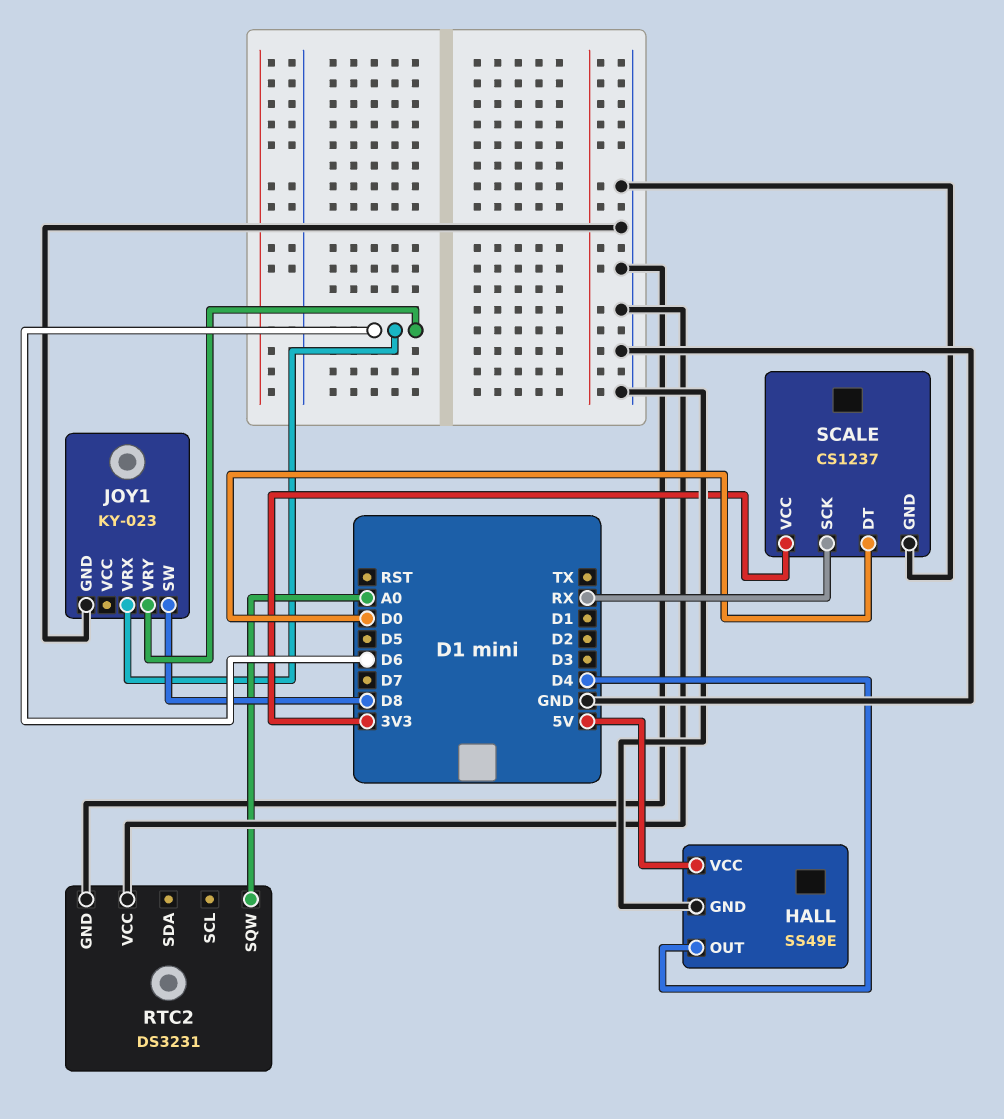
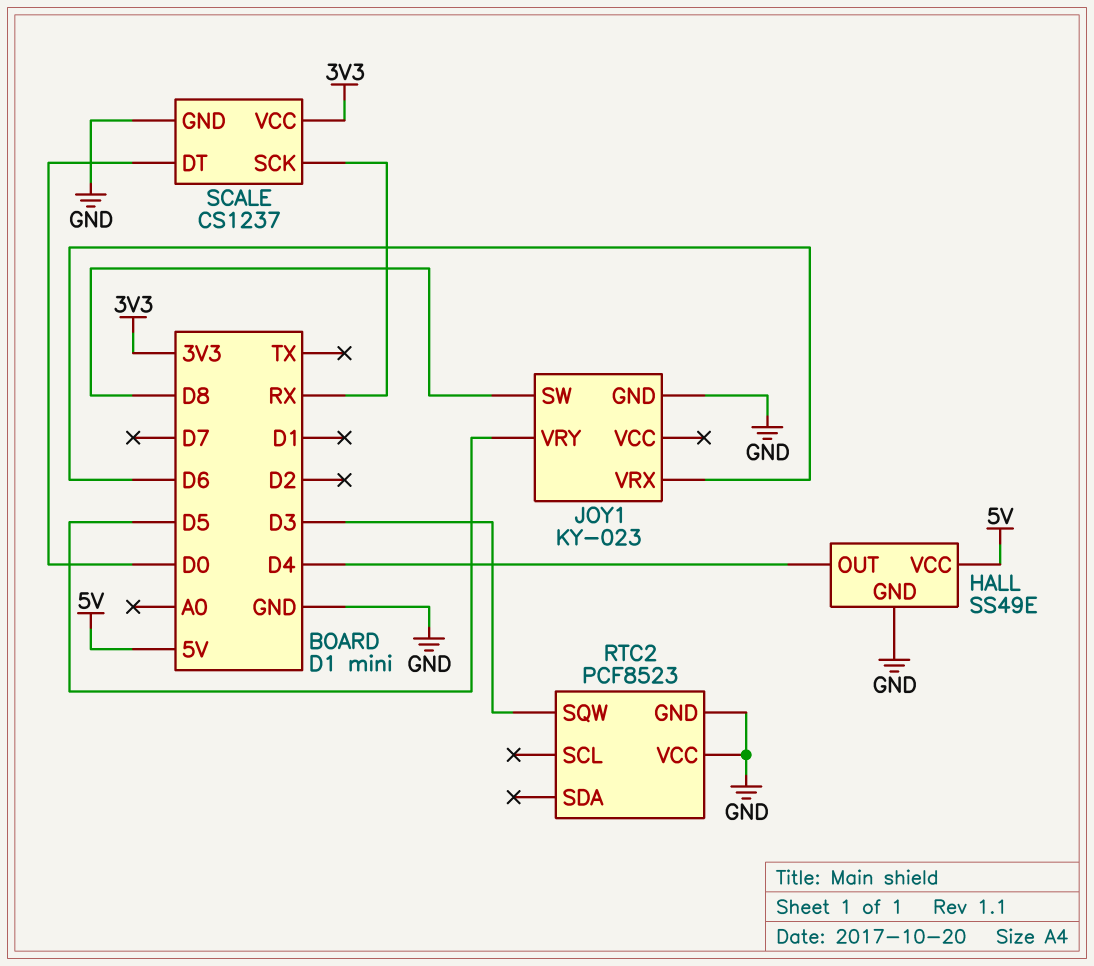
JOY1 pin VRY: D6 -> D5
RTC2: DS3231 -> PCF8523
RTC2 pin SQW: A0 -> D3

